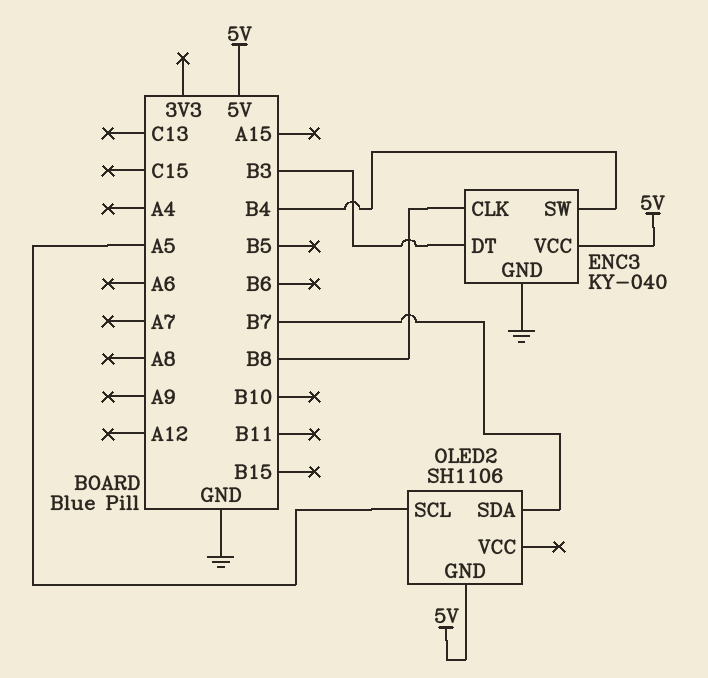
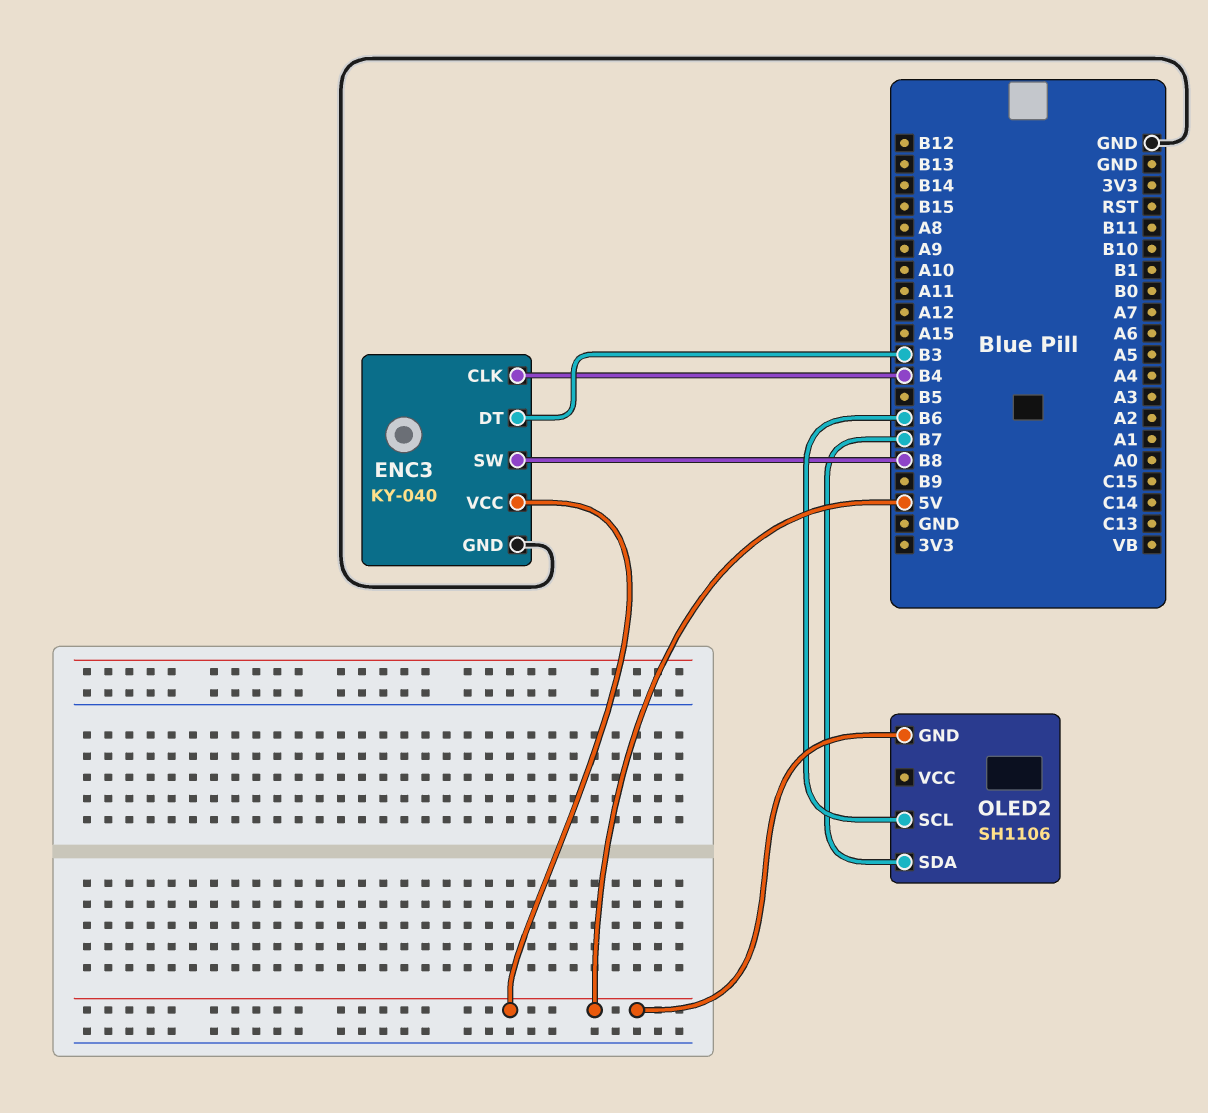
ENC3 pin CLK: B8 -> B4
ENC3 pin SW: B4 -> B8
OLED2 pin SCL: A5 -> B6

